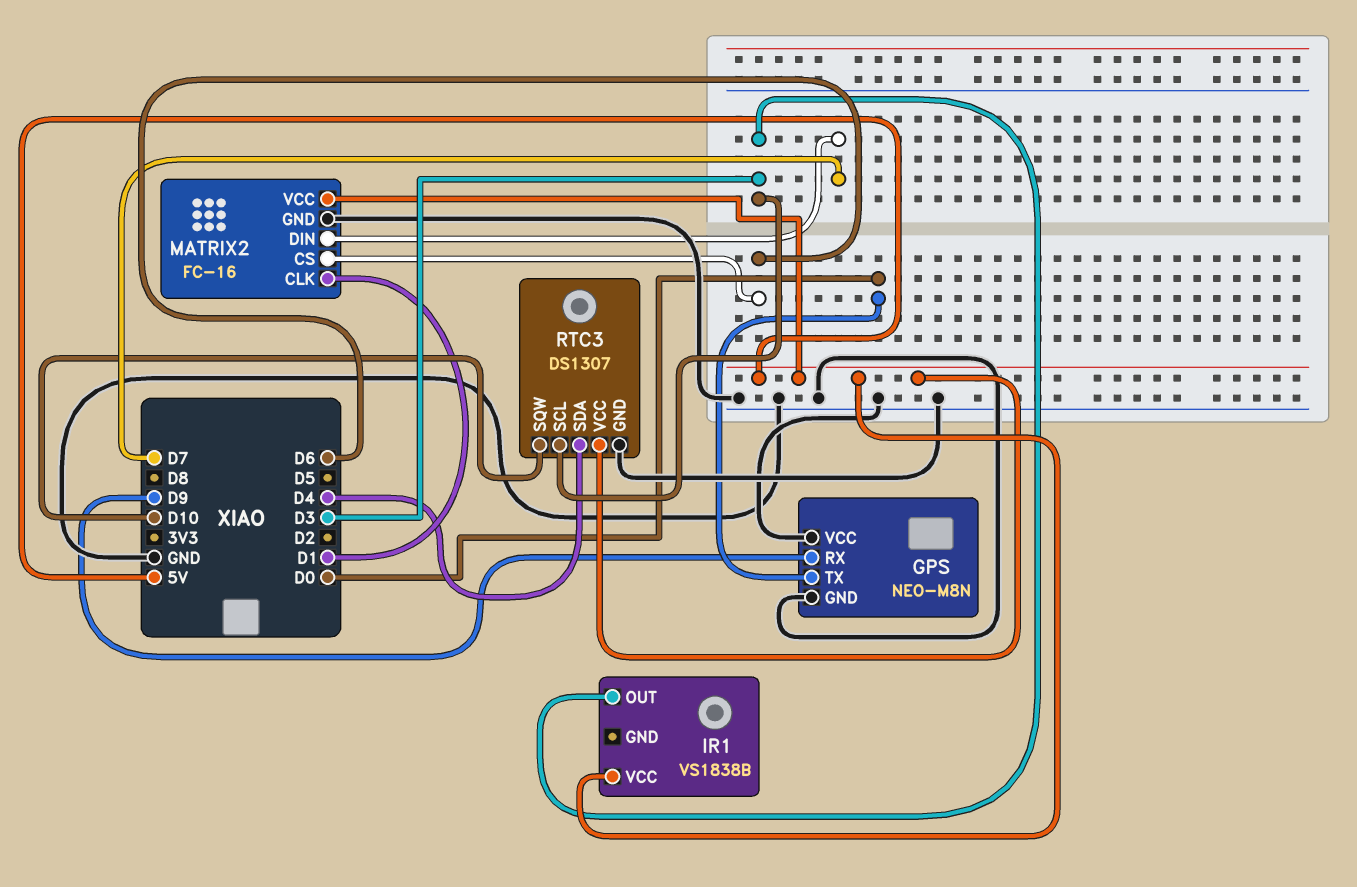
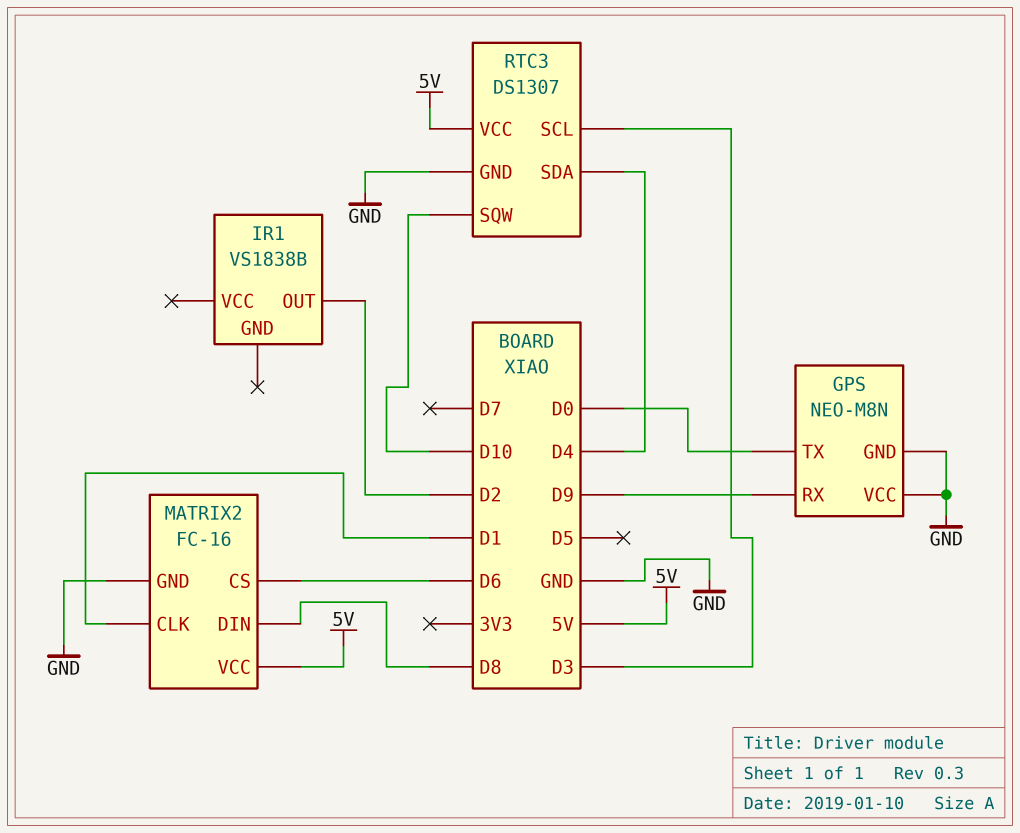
IR1 pin OUT: D3 -> D2
IR1 pin VCC: 5V -> none
MATRIX2 pin DIN: D7 -> D8

